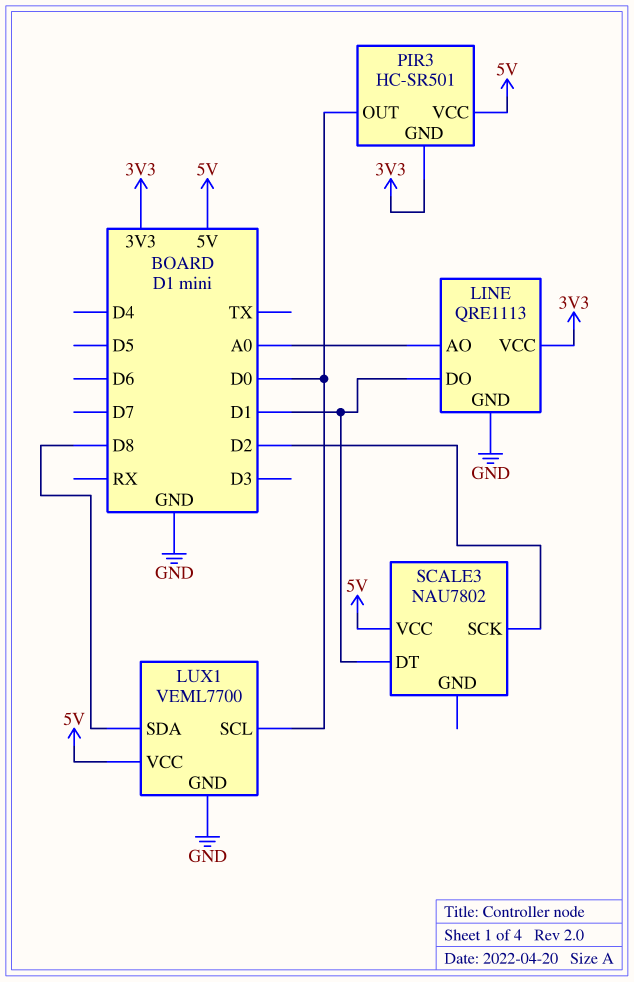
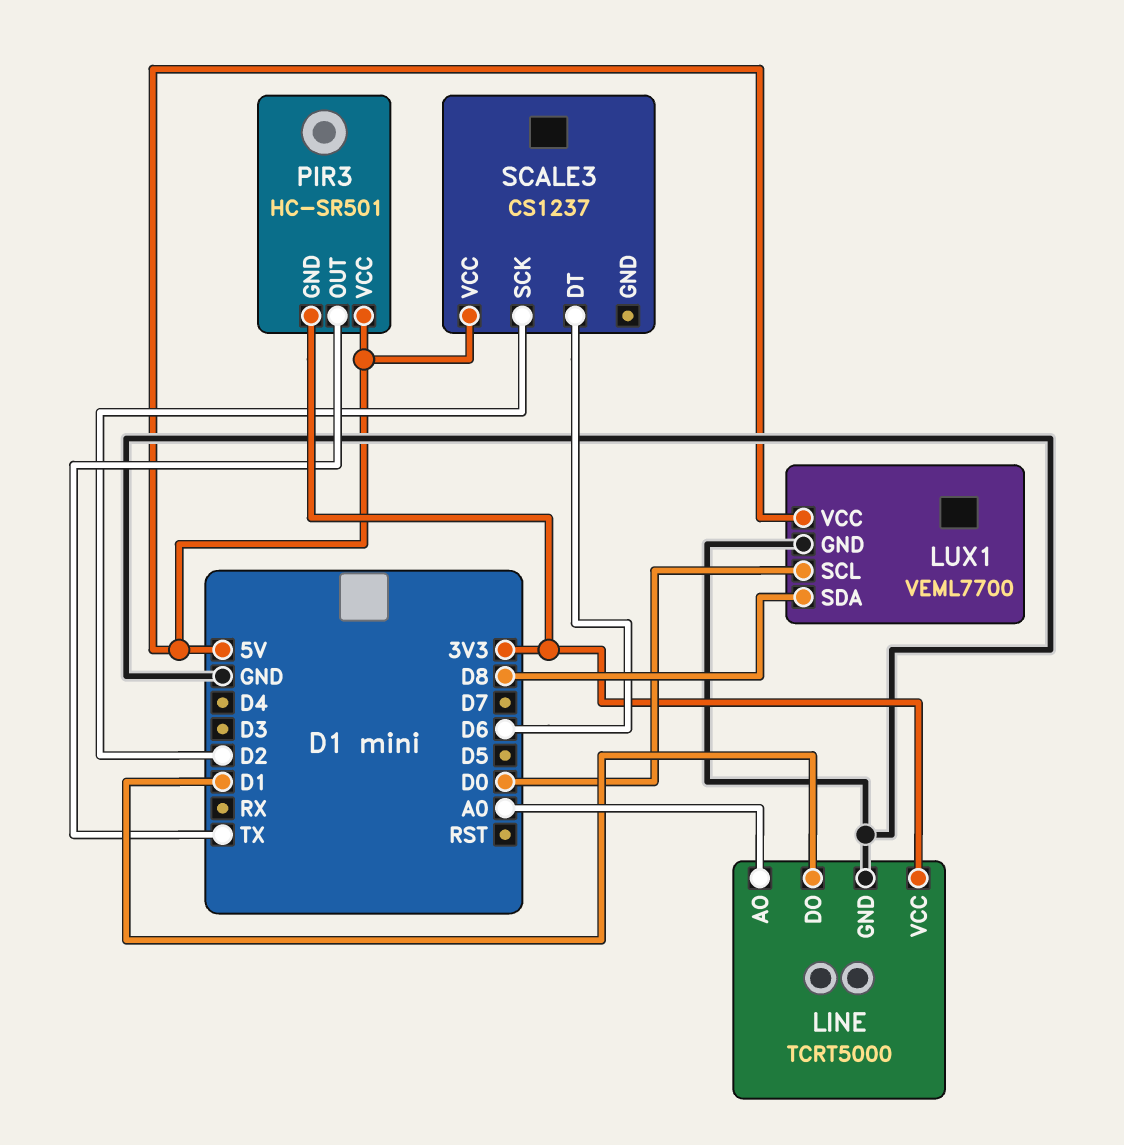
LINE: QRE1113 -> TCRT5000
PIR3 pin OUT: D0 -> TX
SCALE3: NAU7802 -> CS1237
SCALE3 pin DT: D1 -> D6

